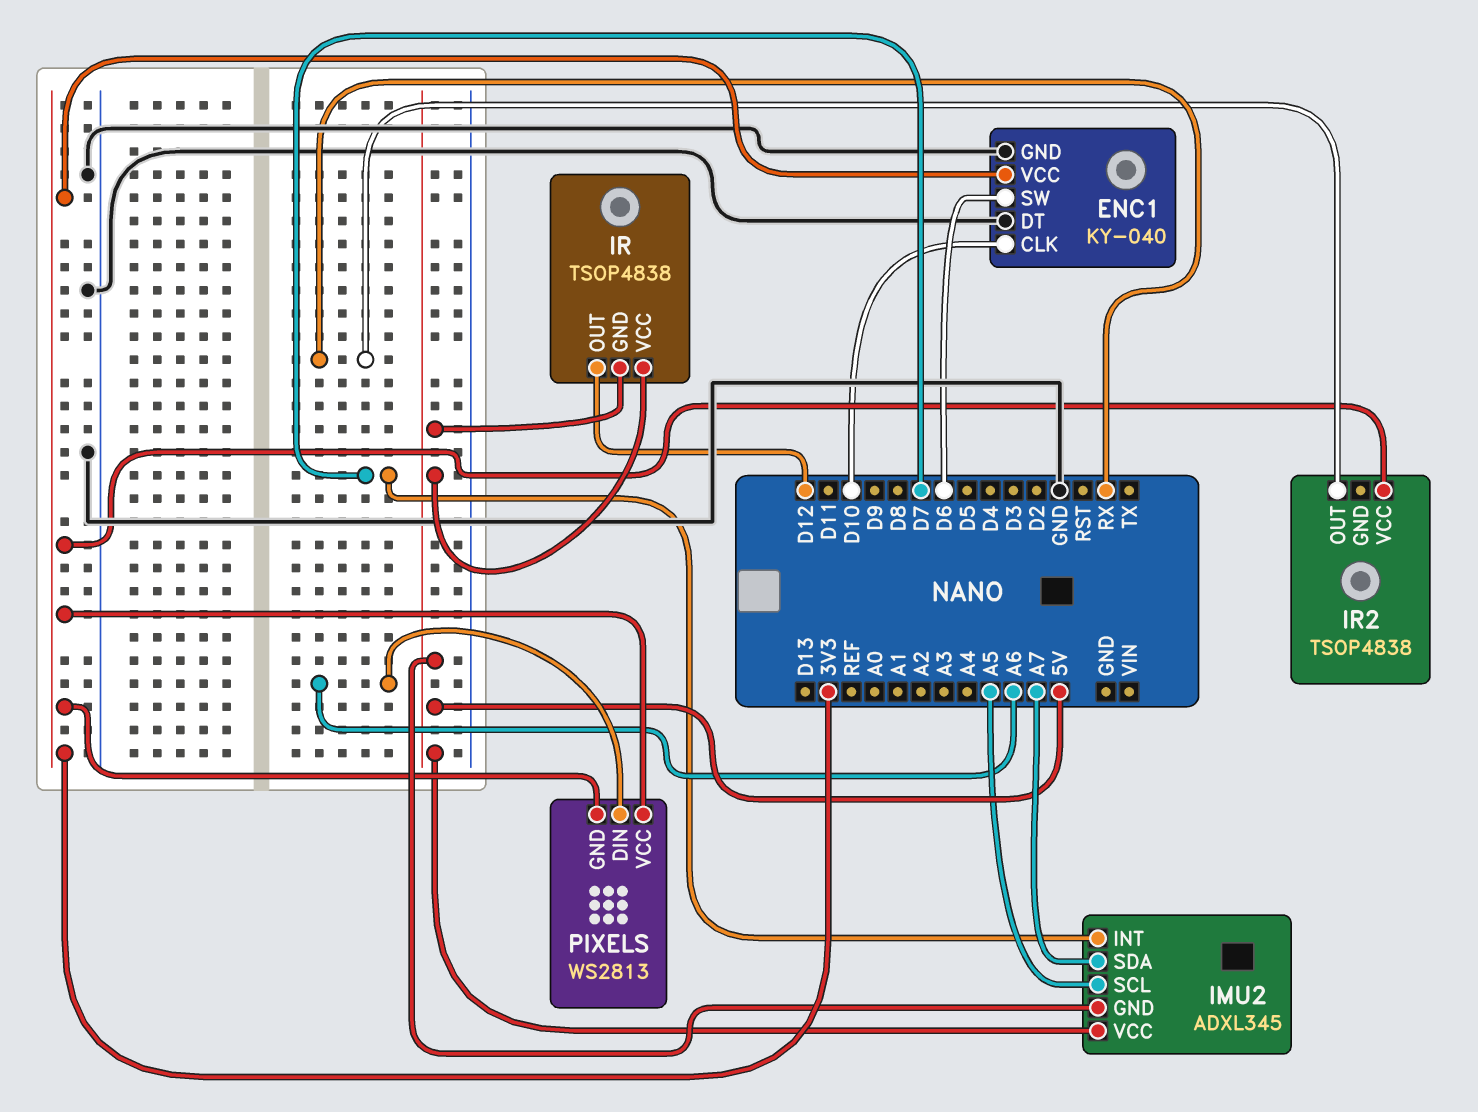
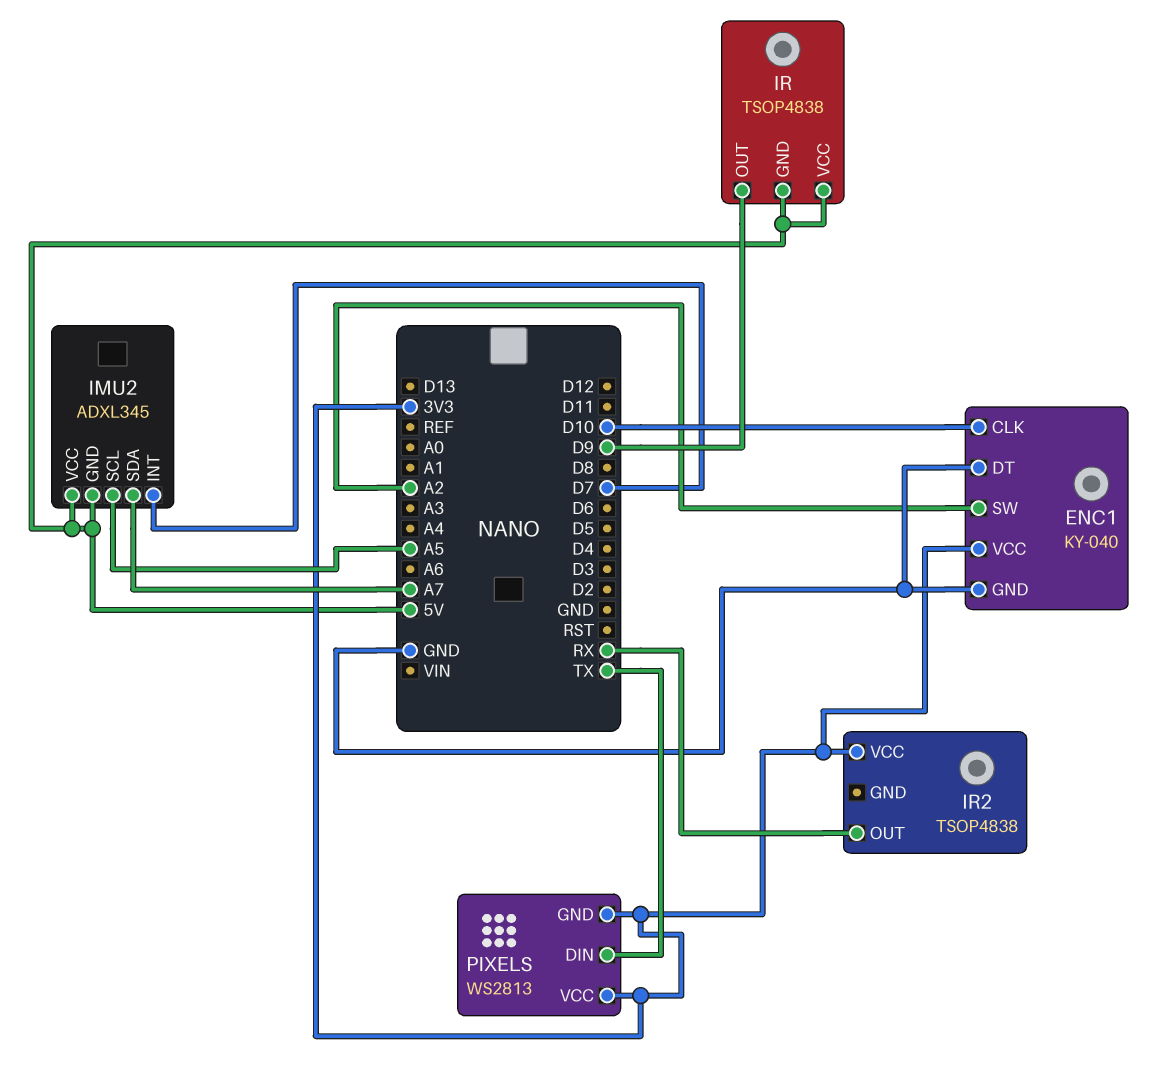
ENC1 pin SW: D6 -> A2
IR pin OUT: D12 -> D9
PIXELS pin DIN: A6 -> TX

